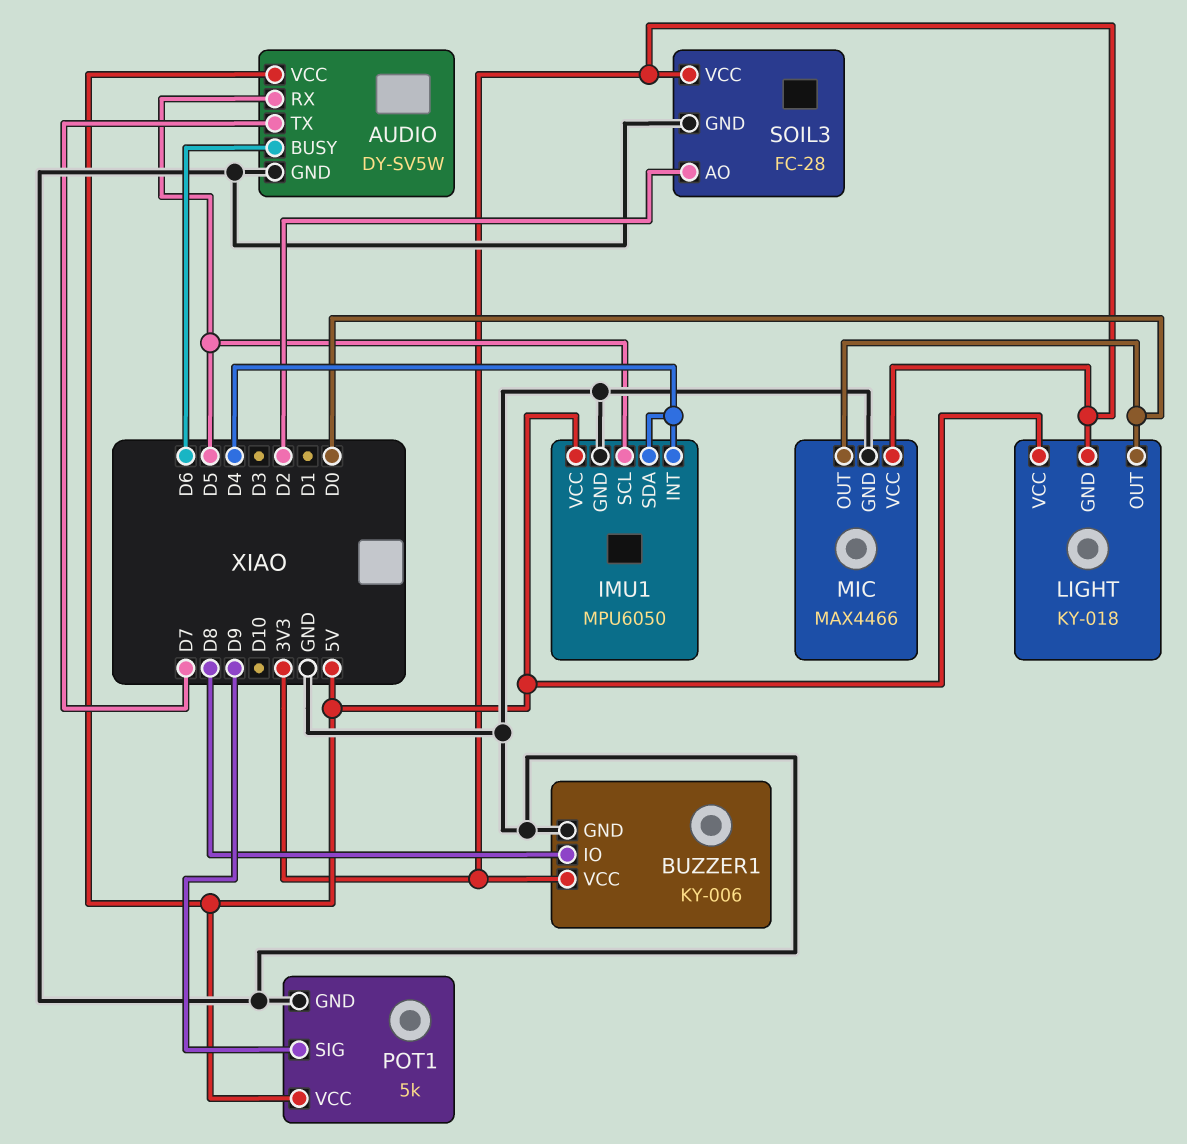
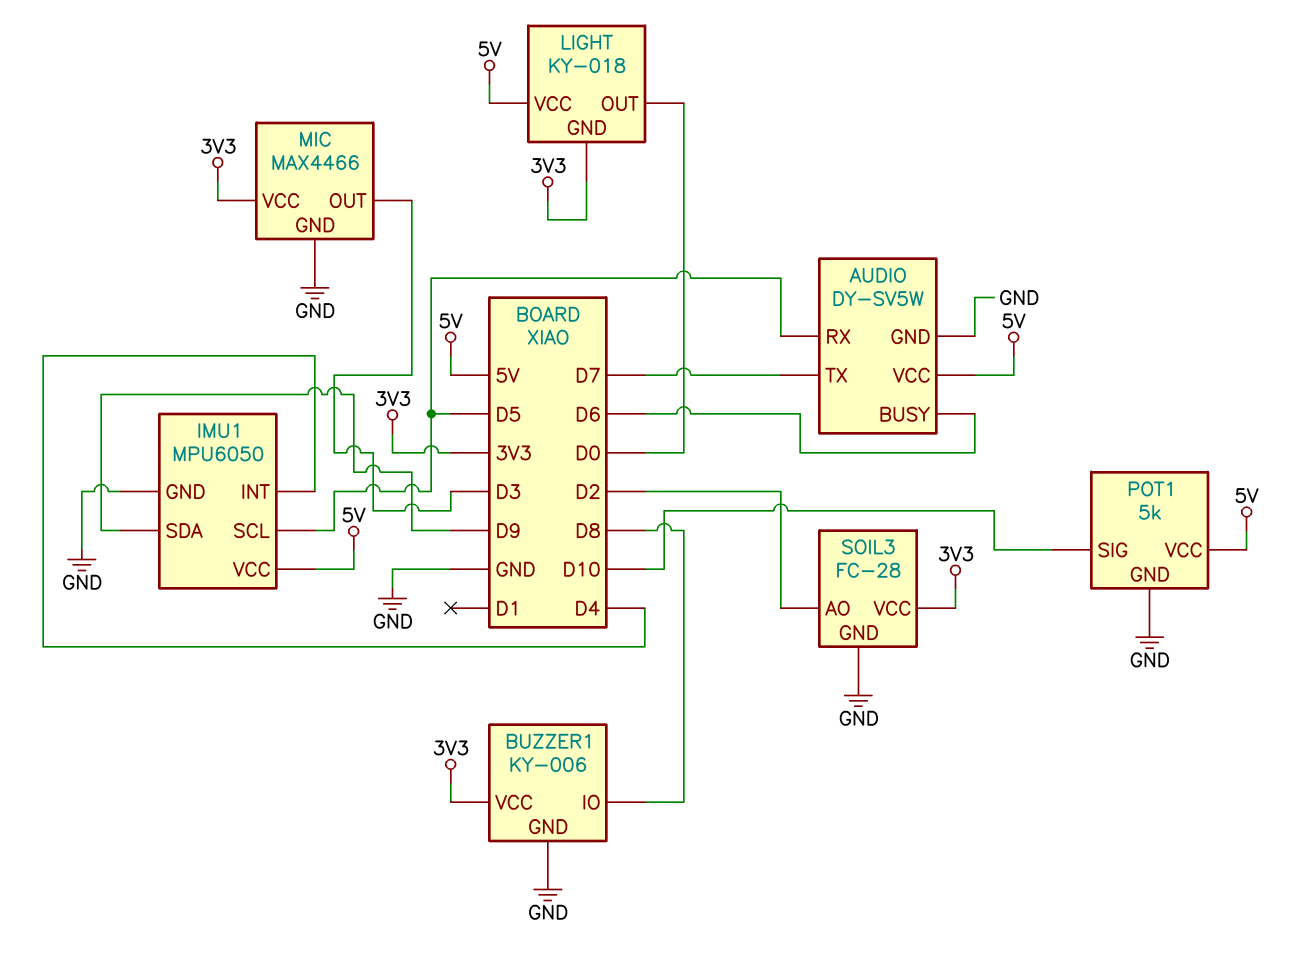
IMU1 pin SDA: D4 -> D9
MIC pin OUT: D0 -> D3
POT1 pin SIG: D9 -> D10

